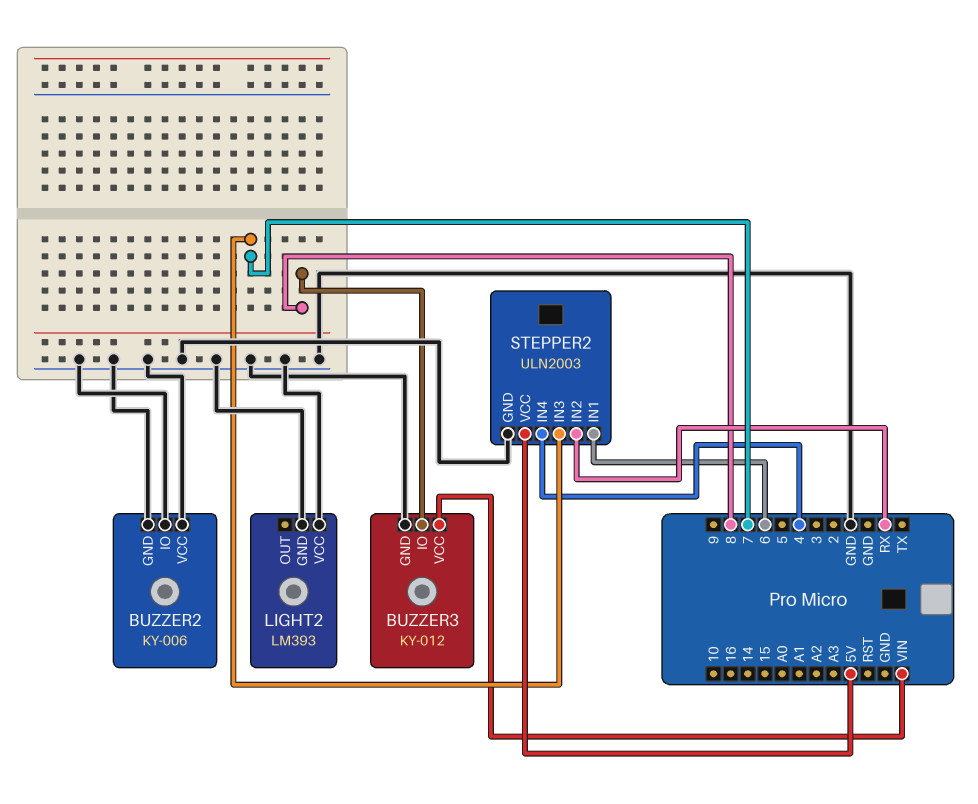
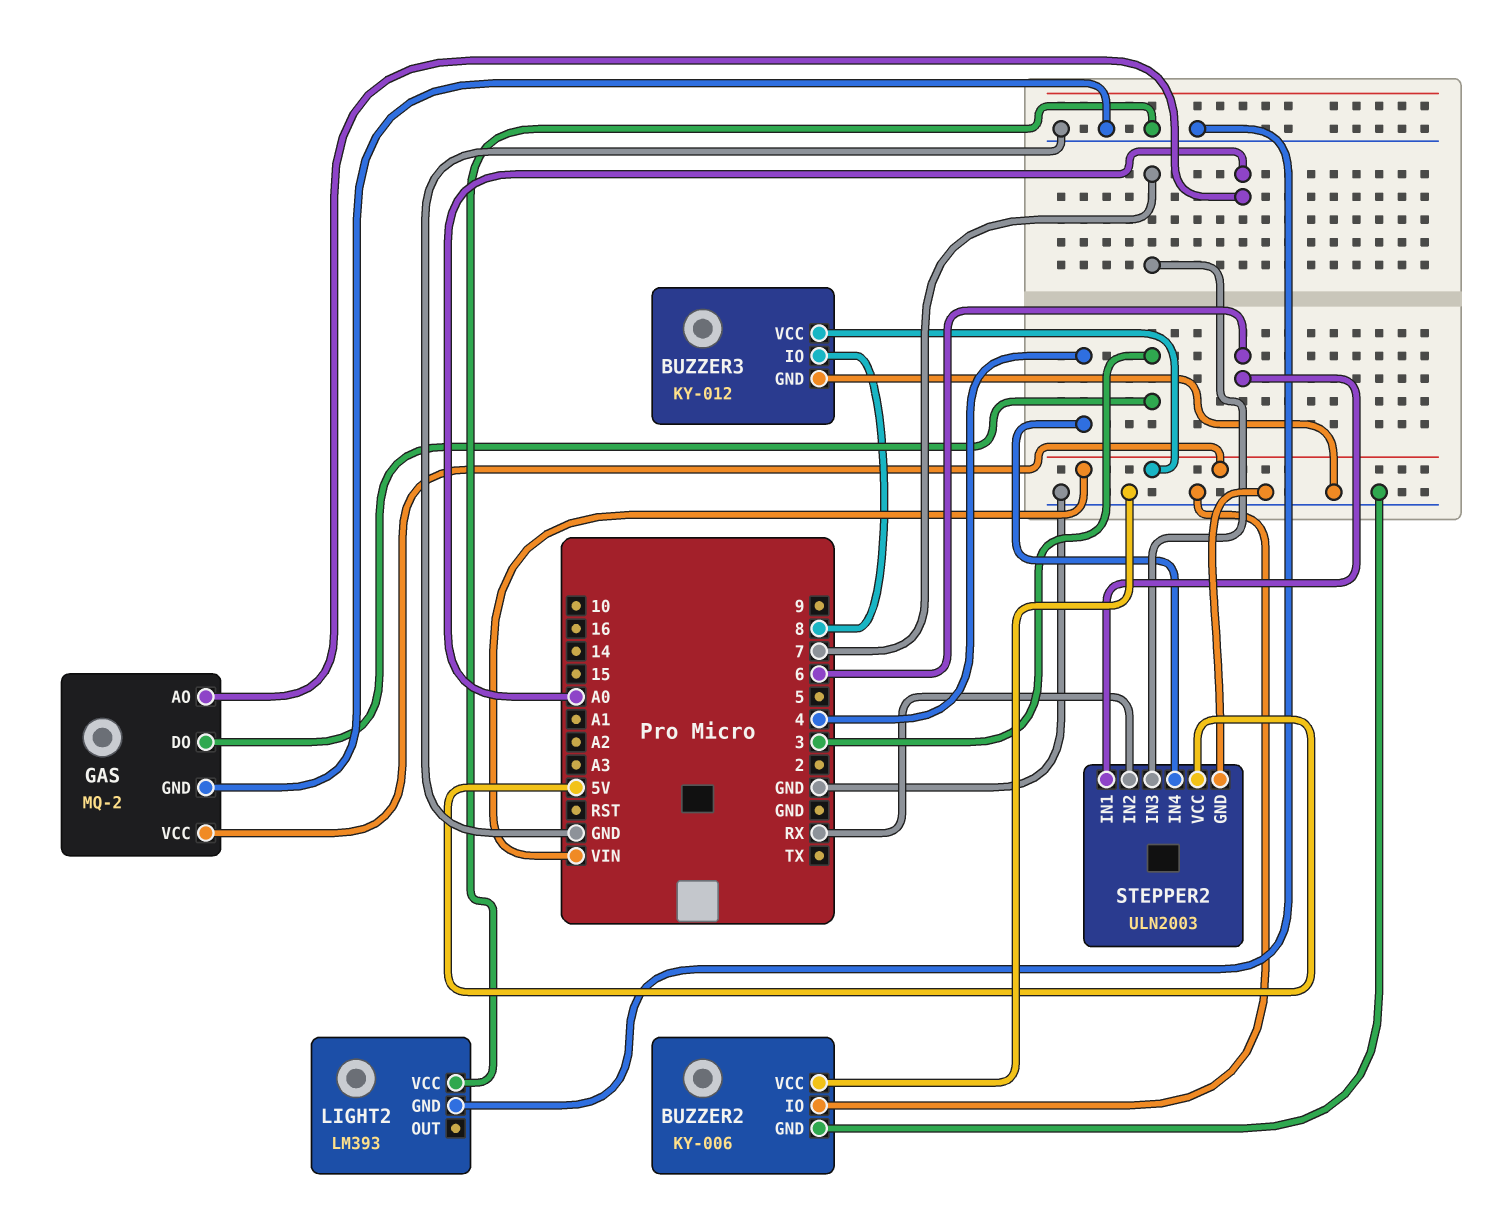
GAS: none -> MQ-2
GAS pin AO: none -> A0
GAS pin DO: none -> 3
GAS pin GND: none -> GND
GAS pin VCC: none -> VIN

